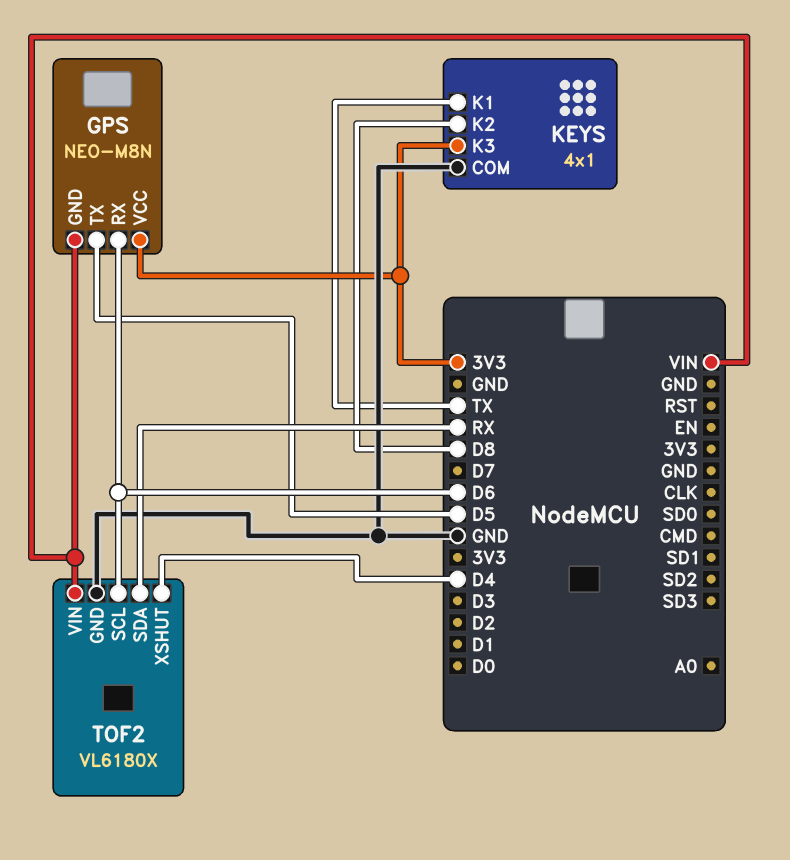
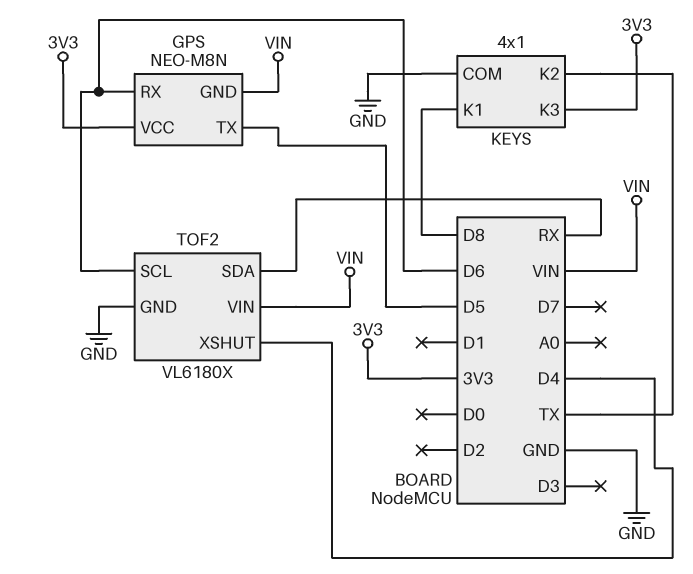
KEYS pin K1: TX -> D8
KEYS pin K2: D8 -> TX

